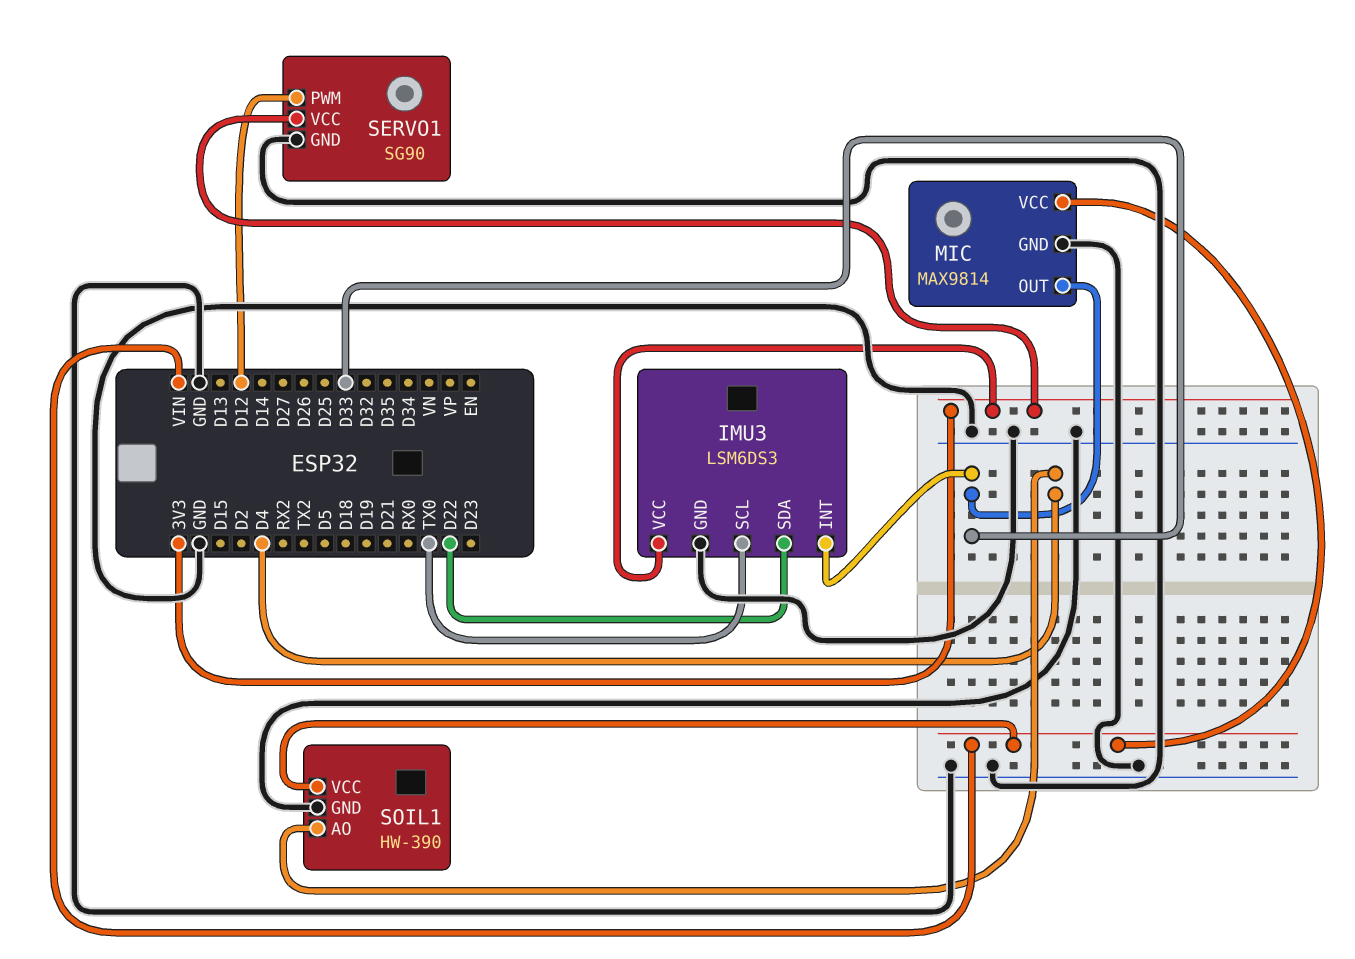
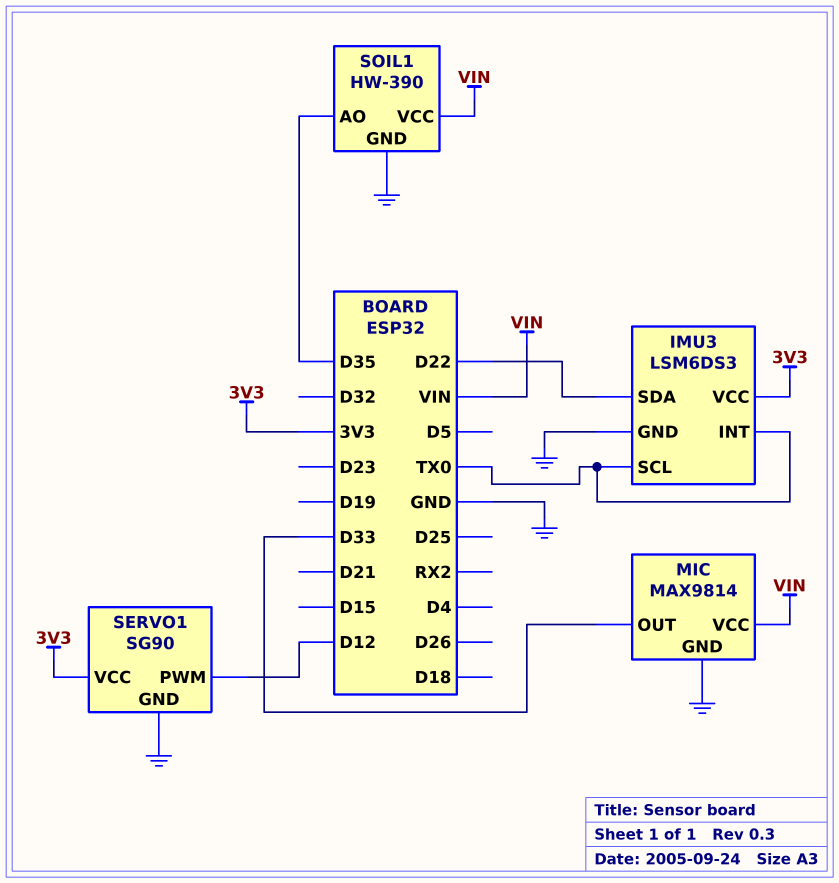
IMU3 pin INT: D33 -> TX0
SOIL1 pin AO: D4 -> D35

